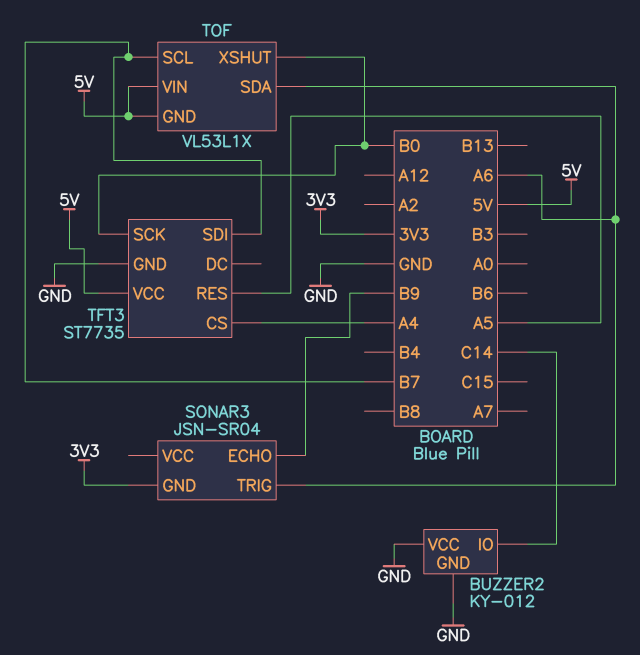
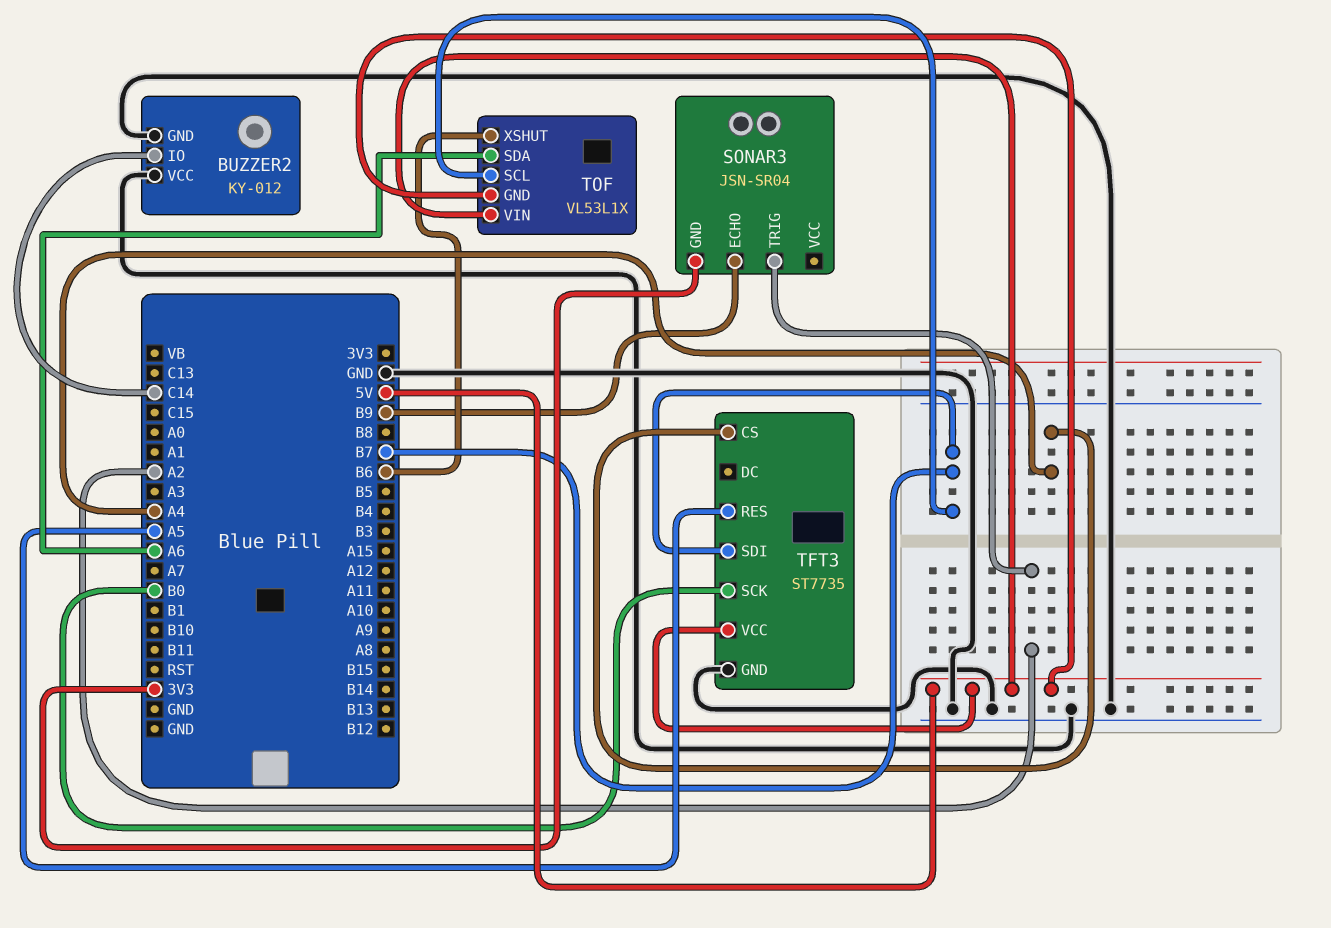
SONAR3 pin TRIG: A6 -> A2
TOF pin XSHUT: B0 -> B6

